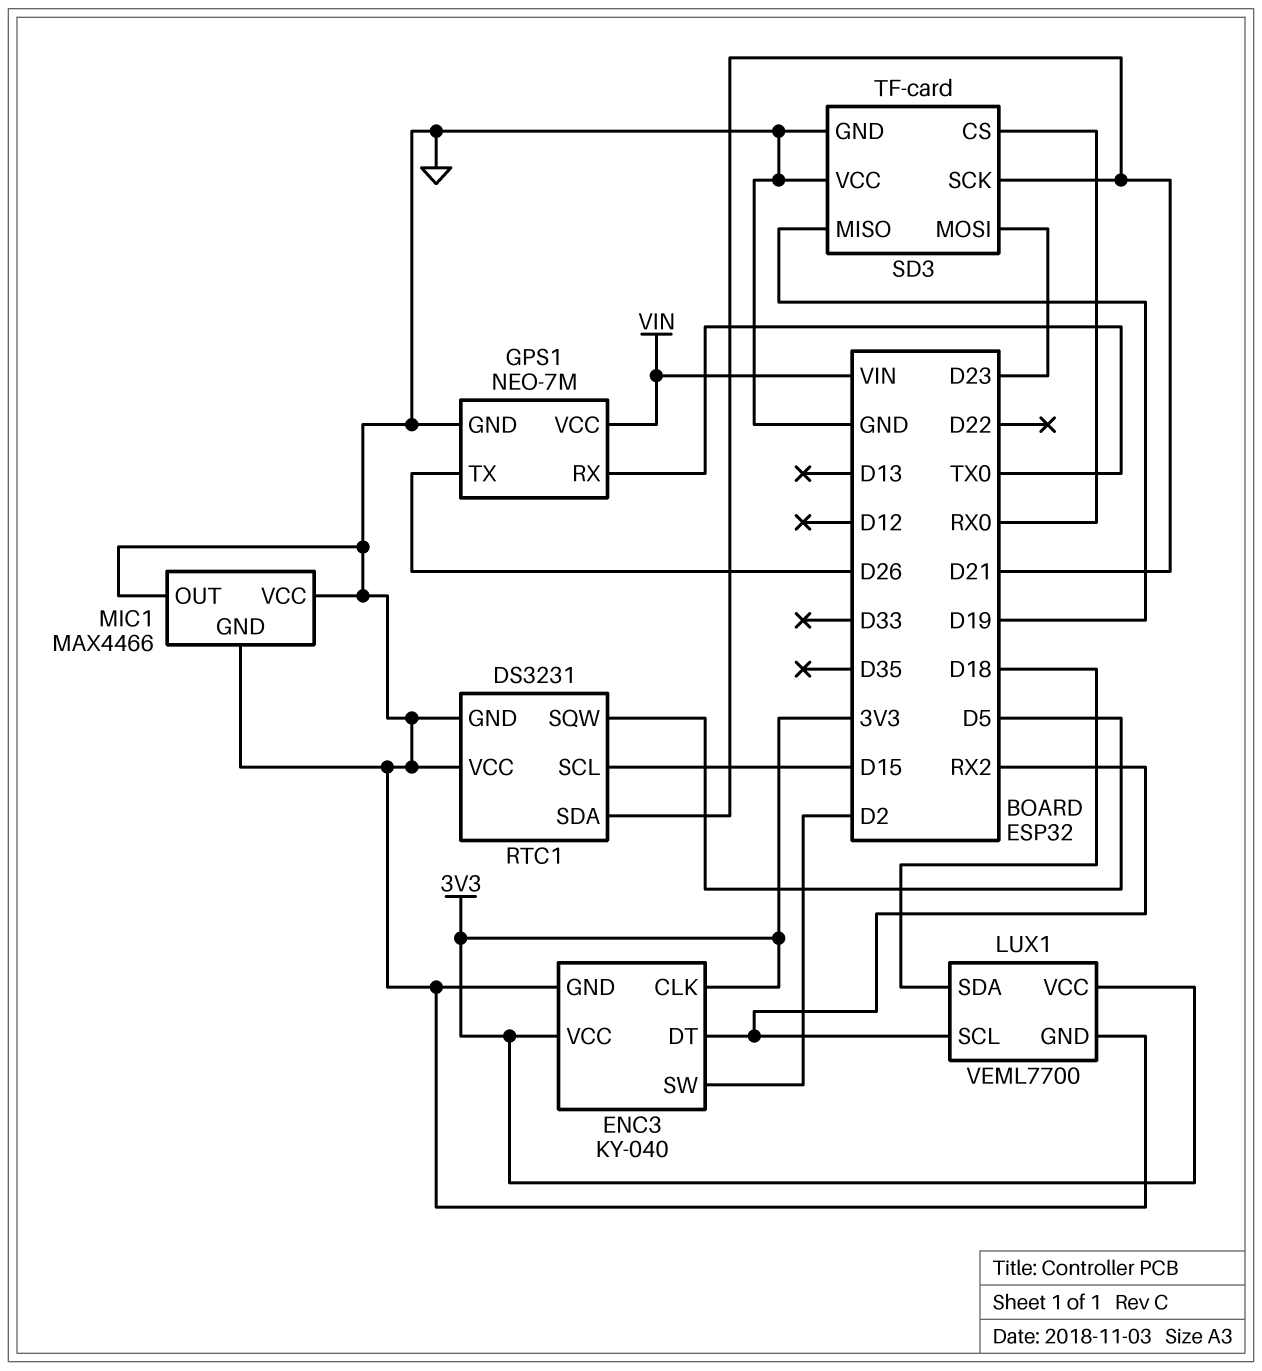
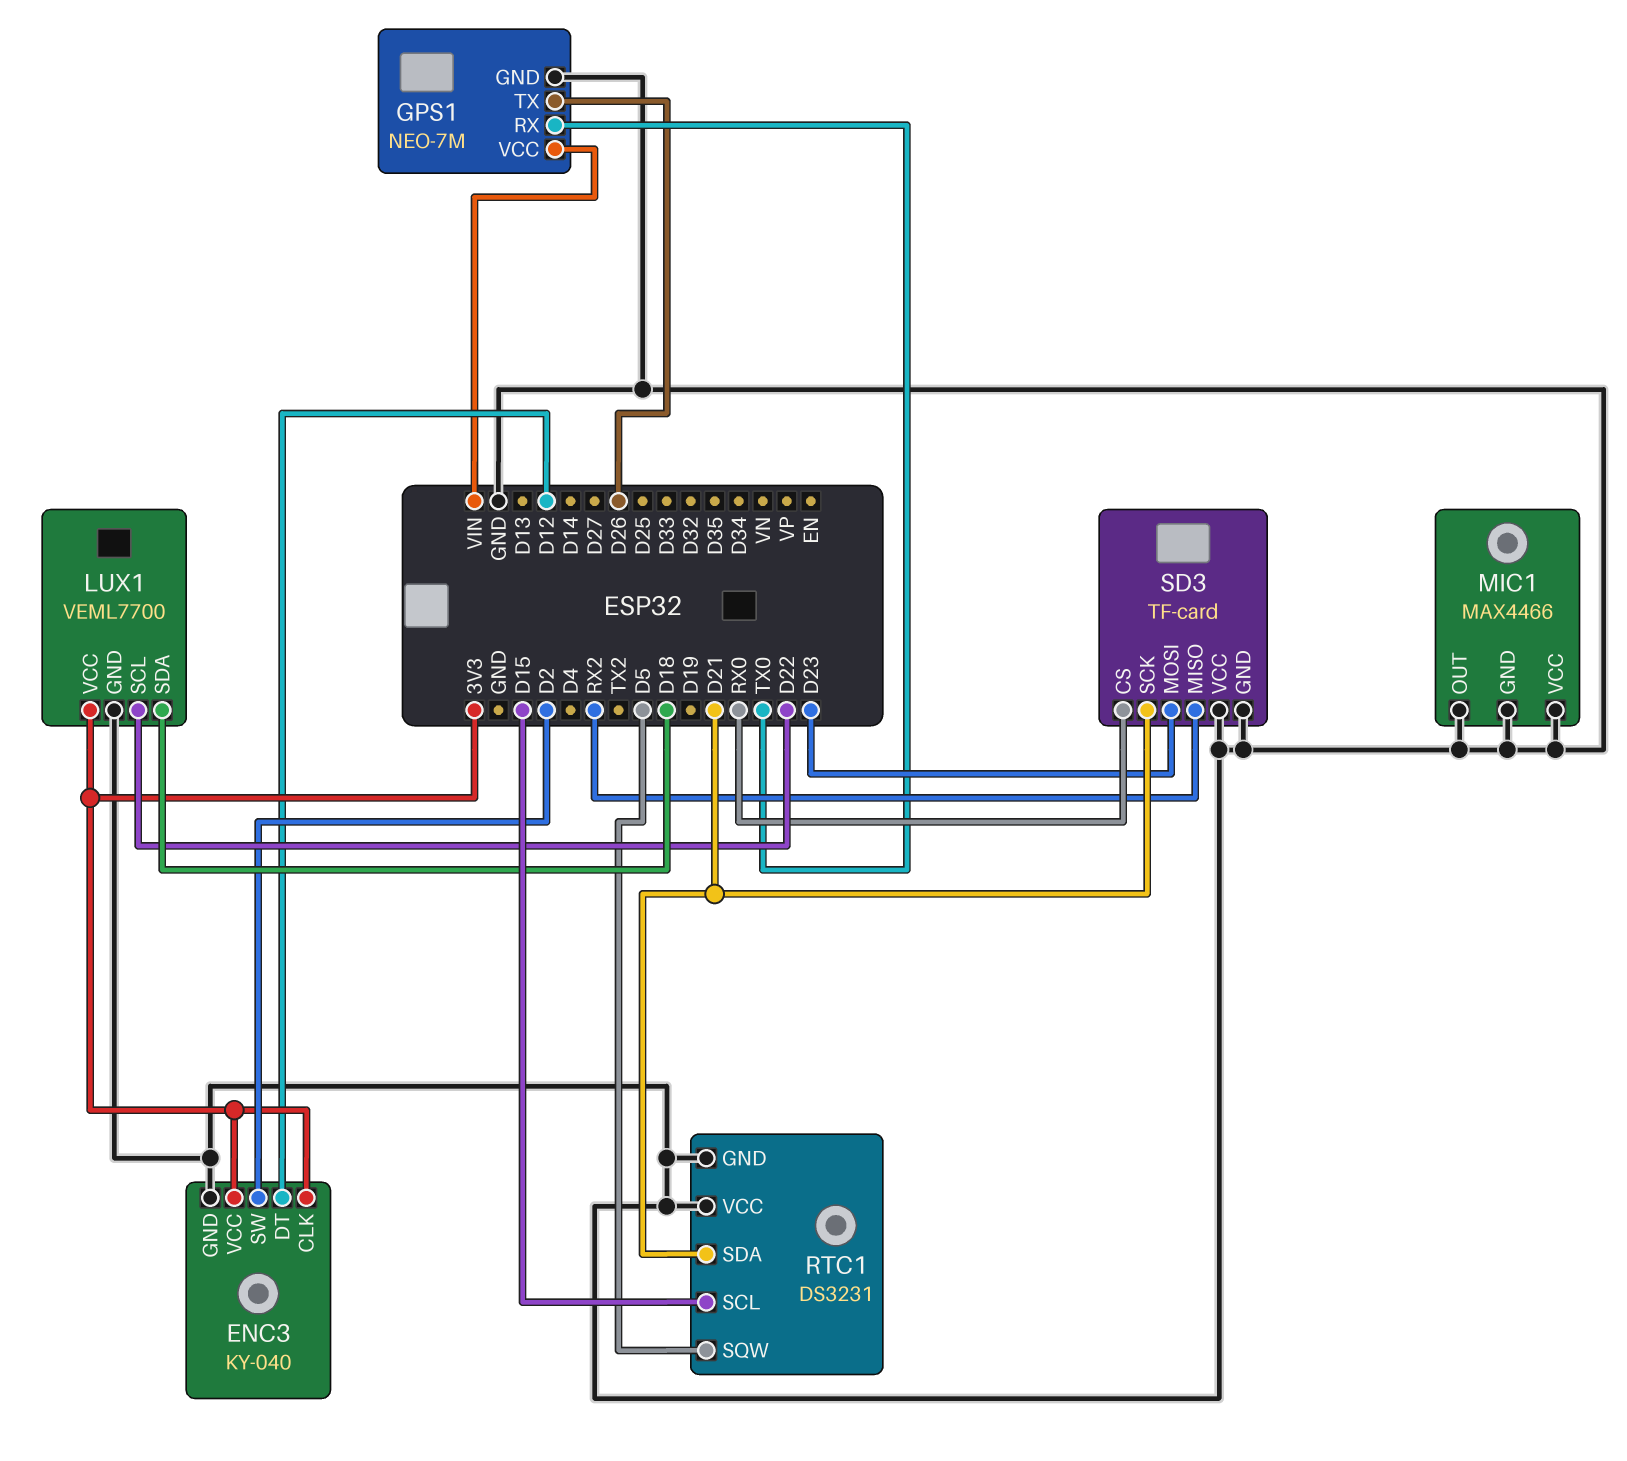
ENC3 pin DT: RX2 -> D12
LUX1 pin SCL: RX2 -> D22
SD3 pin MISO: D19 -> RX2

